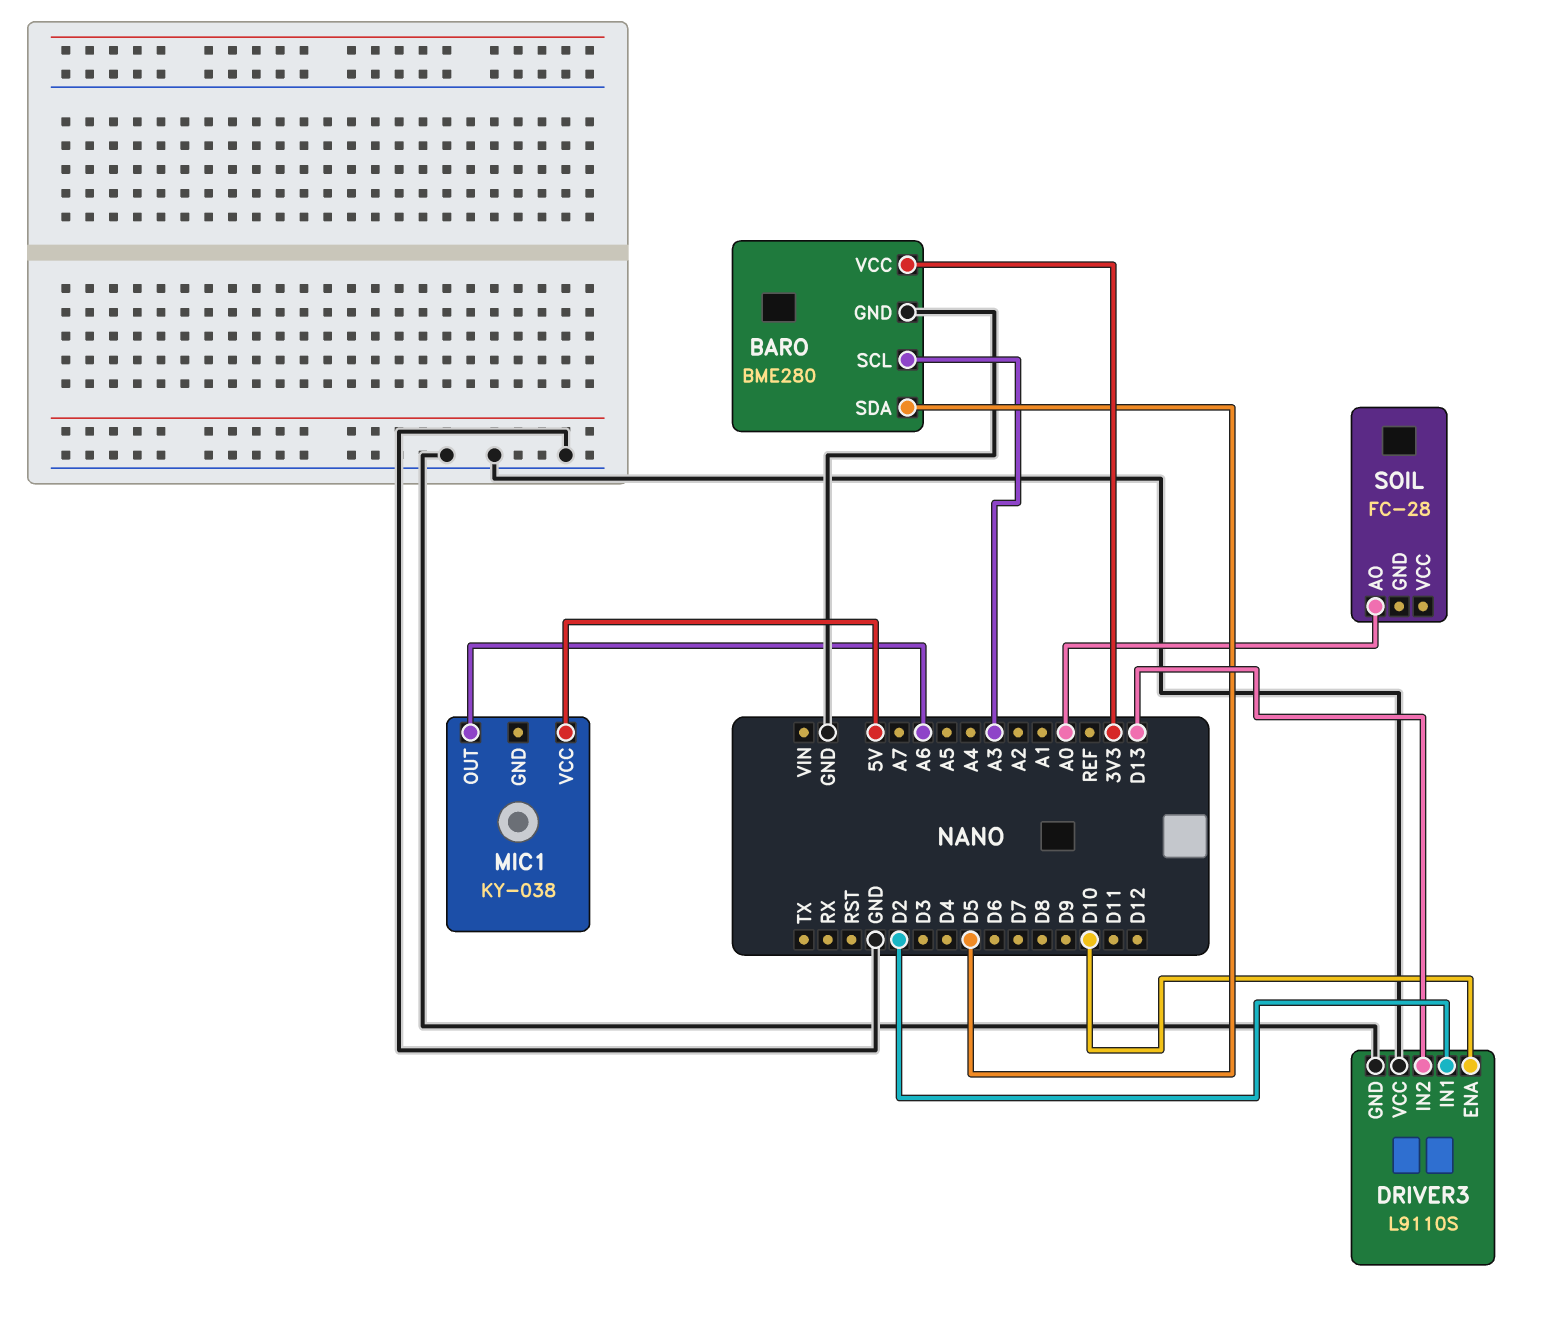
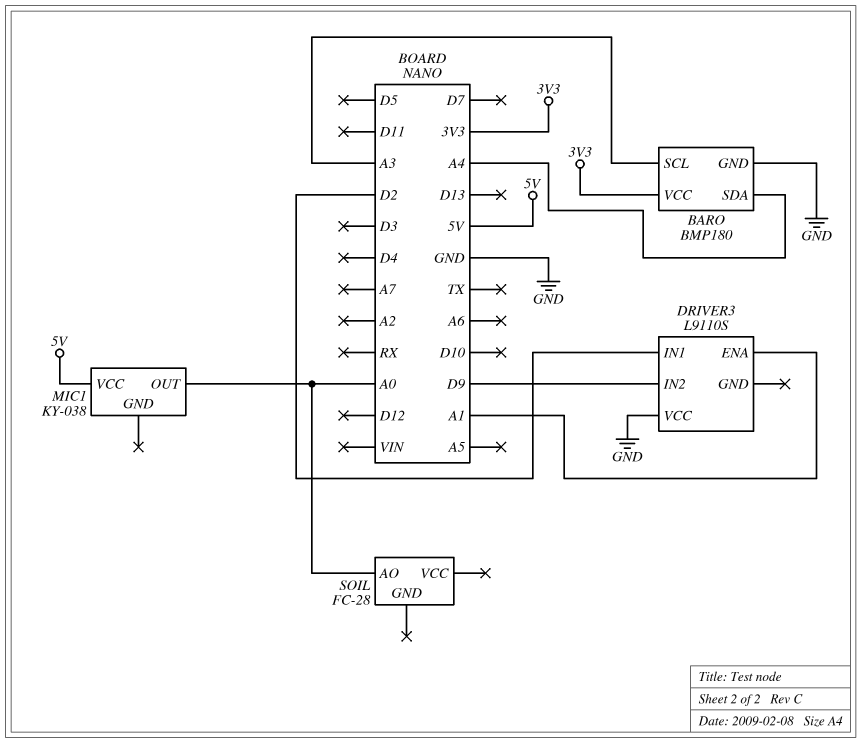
BARO: BME280 -> BMP180
BARO pin SDA: D5 -> A4
DRIVER3 pin ENA: D10 -> A1
DRIVER3 pin GND: GND -> none
DRIVER3 pin IN2: D13 -> D9
MIC1 pin OUT: A6 -> A0

